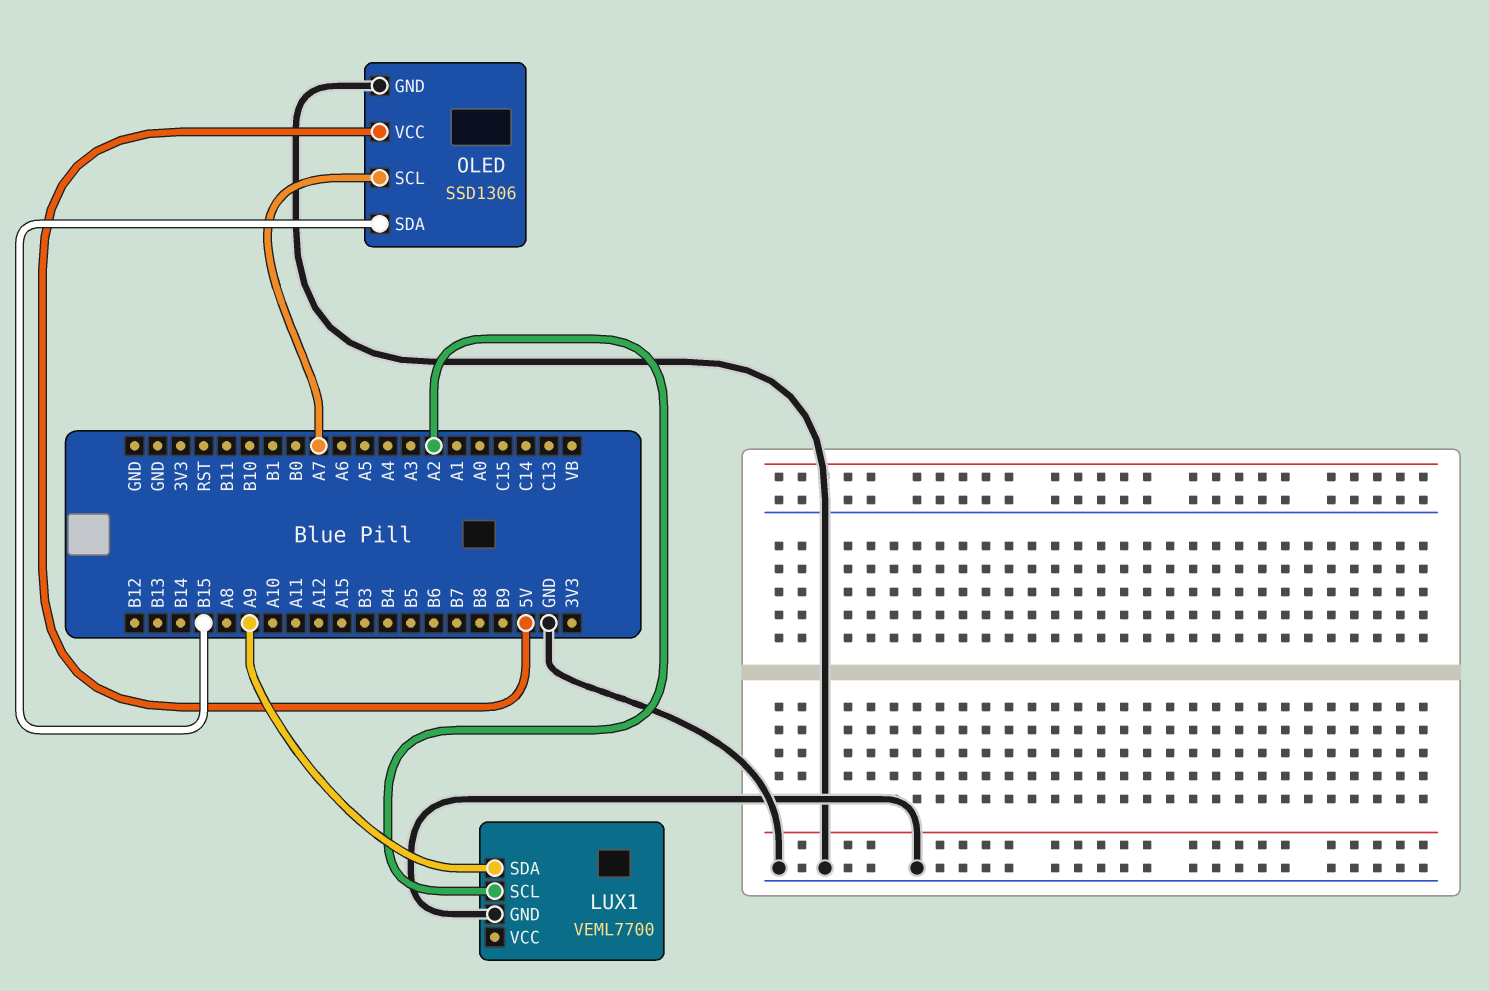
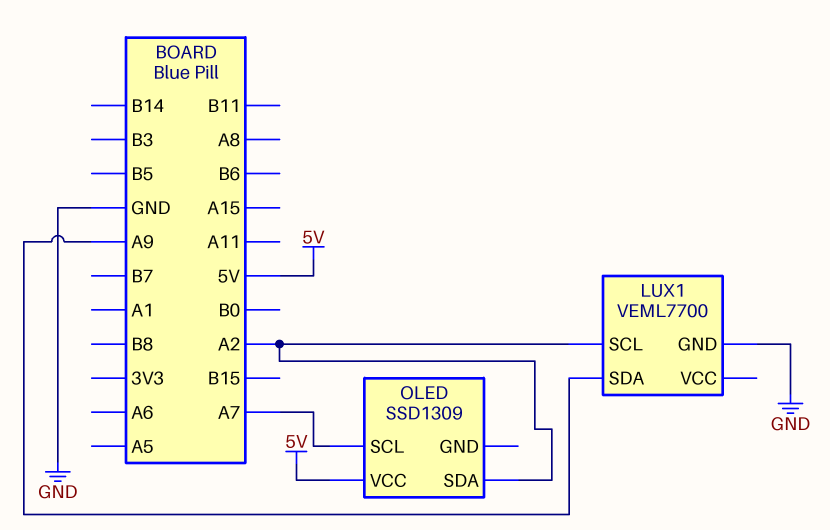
OLED: SSD1306 -> SSD1309
OLED pin GND: GND -> none
OLED pin SDA: B15 -> A2

